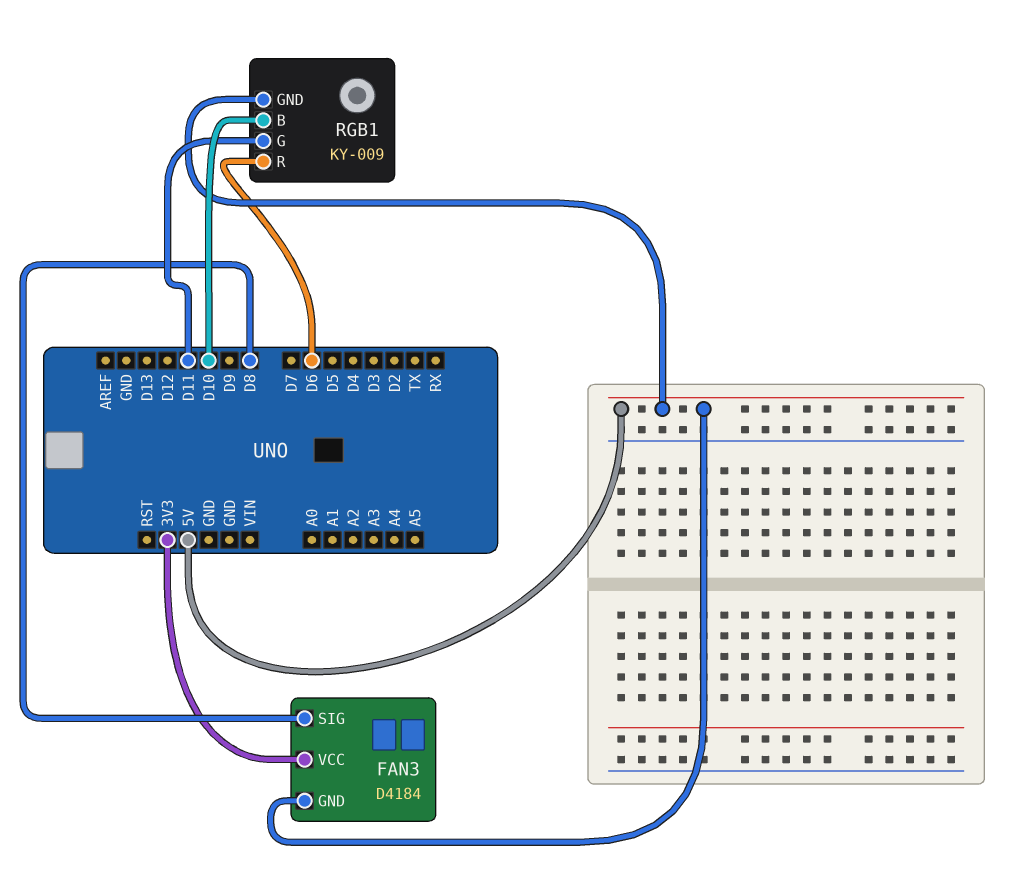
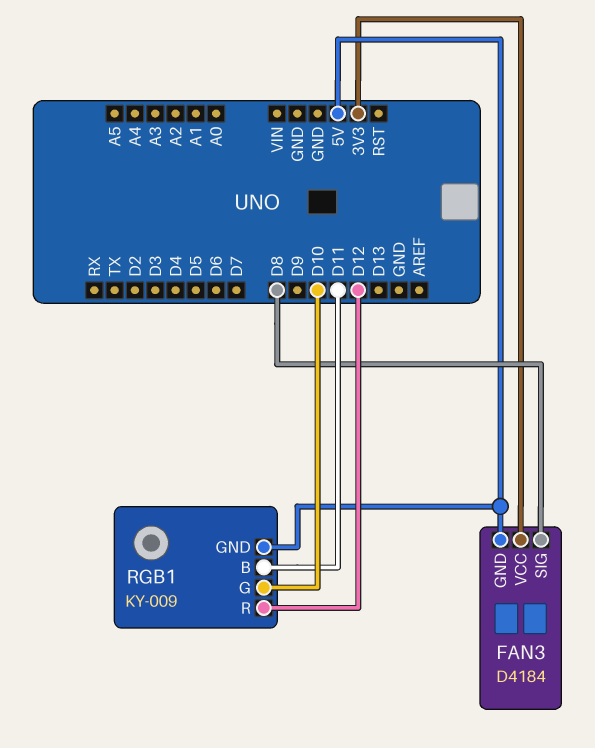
RGB1 pin B: D10 -> D11
RGB1 pin G: D11 -> D10
RGB1 pin R: D6 -> D12

